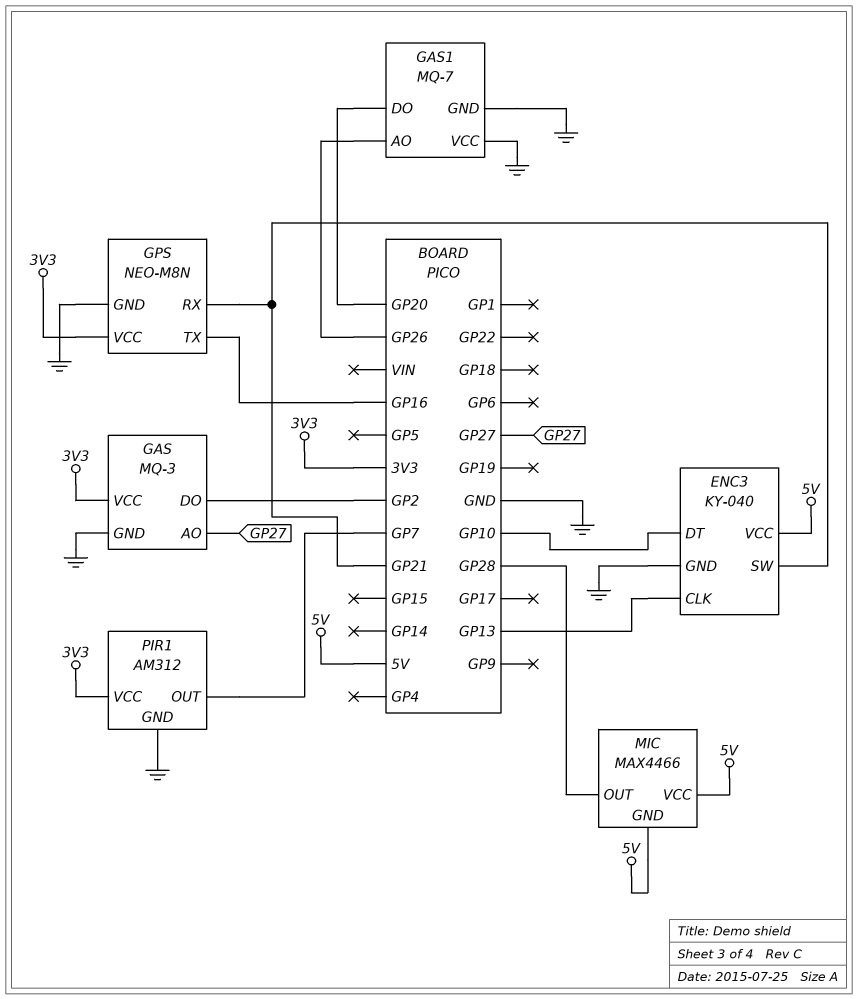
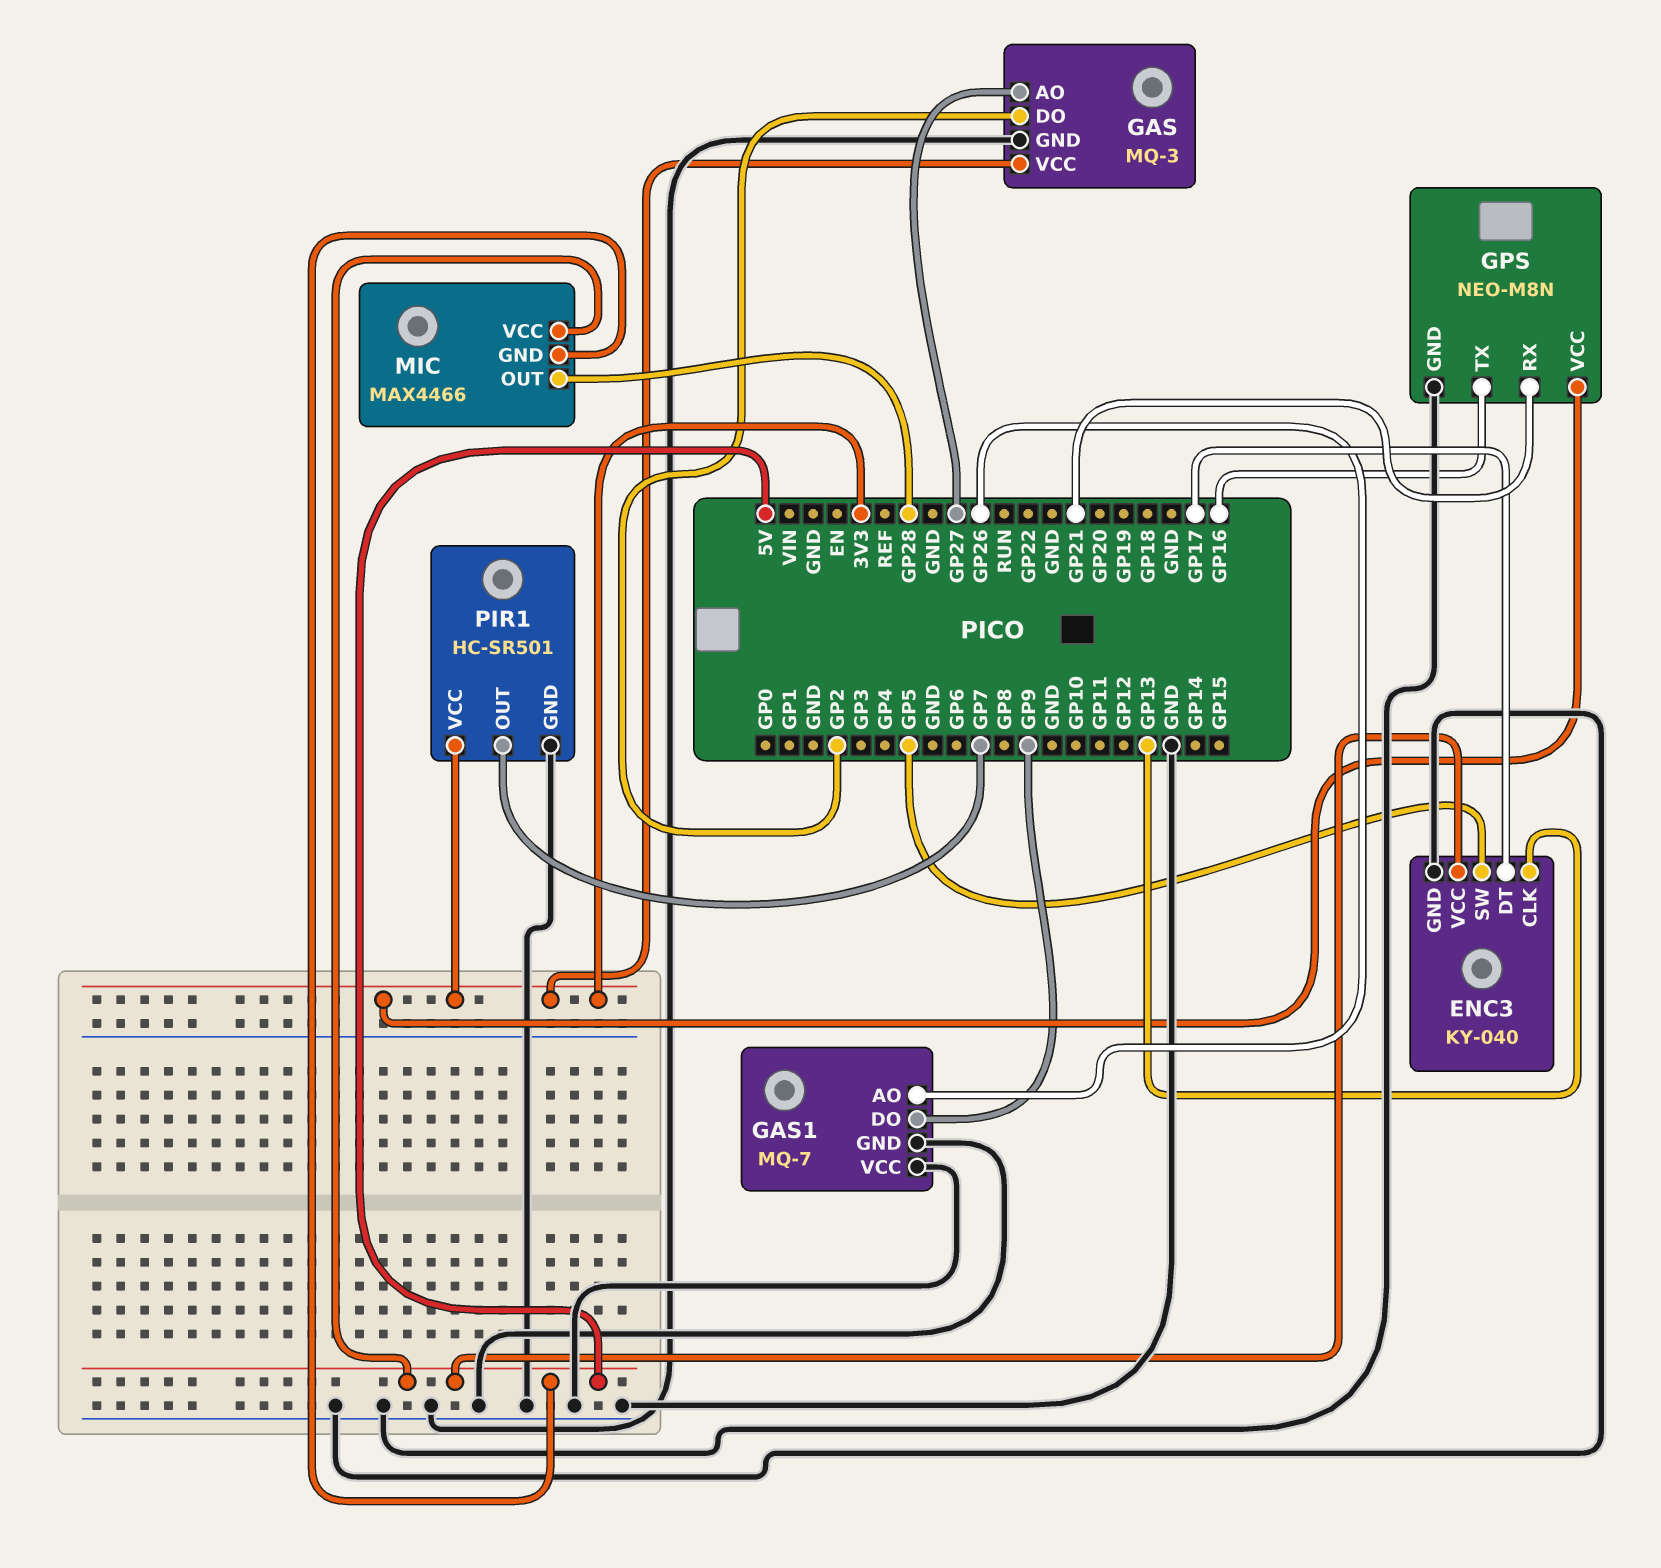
ENC3 pin DT: GP10 -> GP17
ENC3 pin SW: GP21 -> GP5
GAS1 pin DO: GP20 -> GP9
PIR1: AM312 -> HC-SR501

